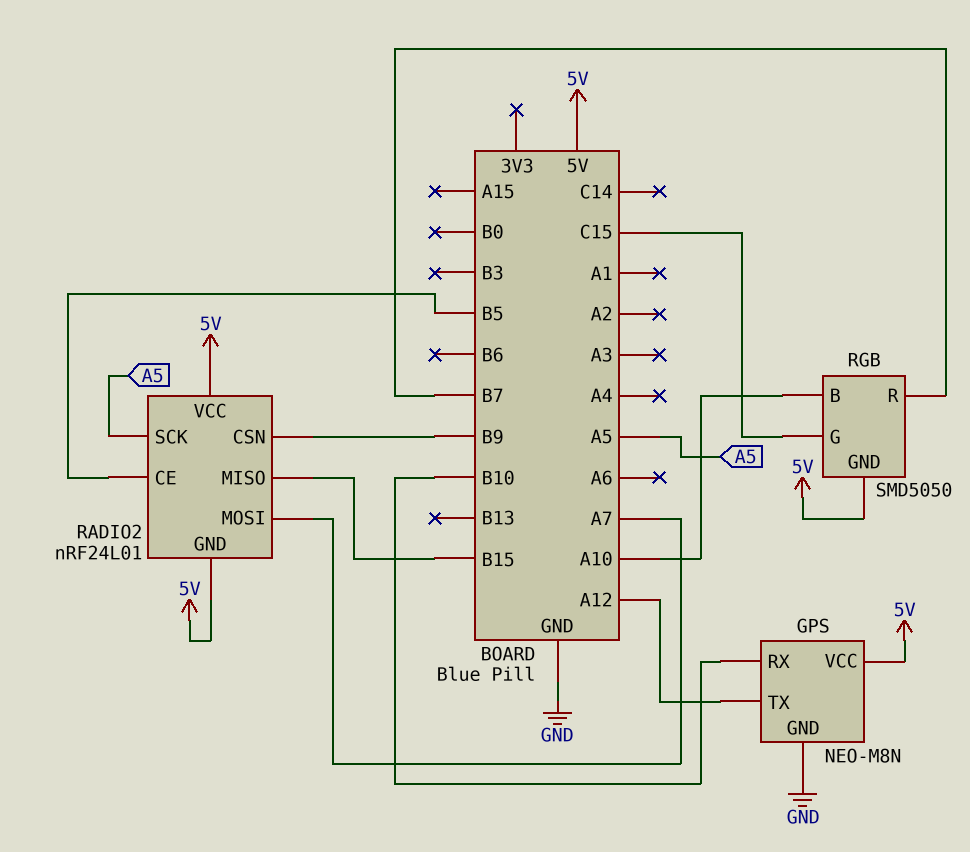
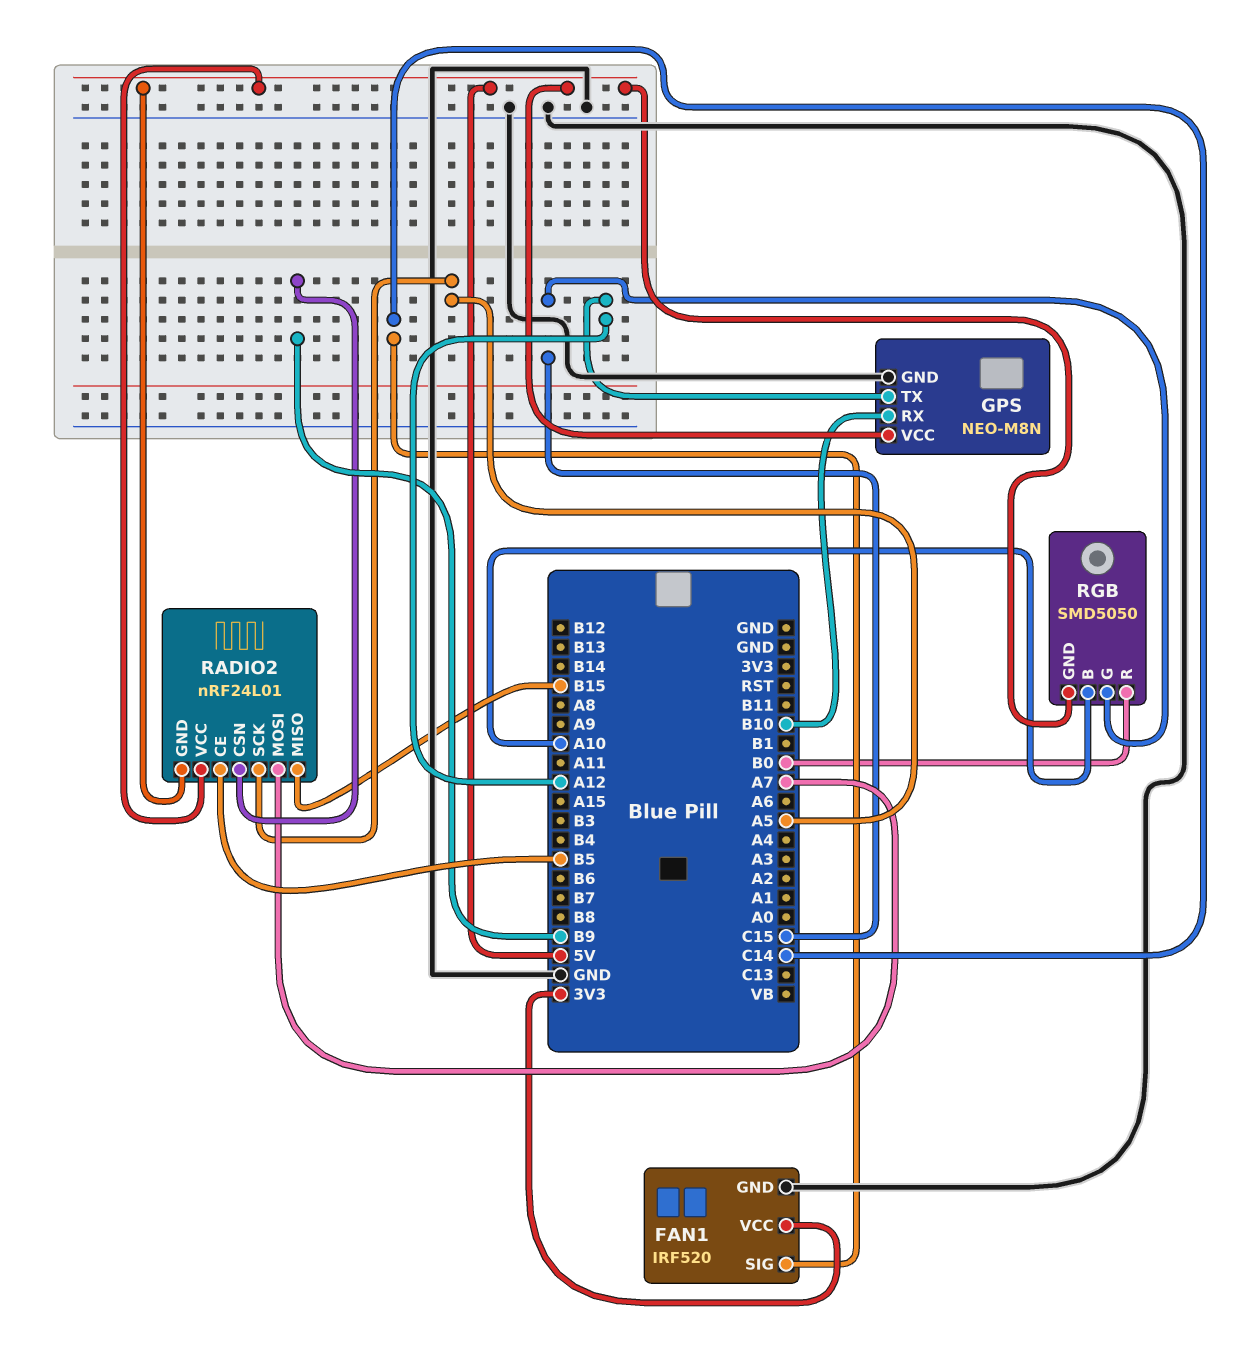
FAN1: none -> IRF520
FAN1 pin GND: none -> GND
FAN1 pin SIG: none -> C14
FAN1 pin VCC: none -> 3V3
RGB pin R: B7 -> B0

